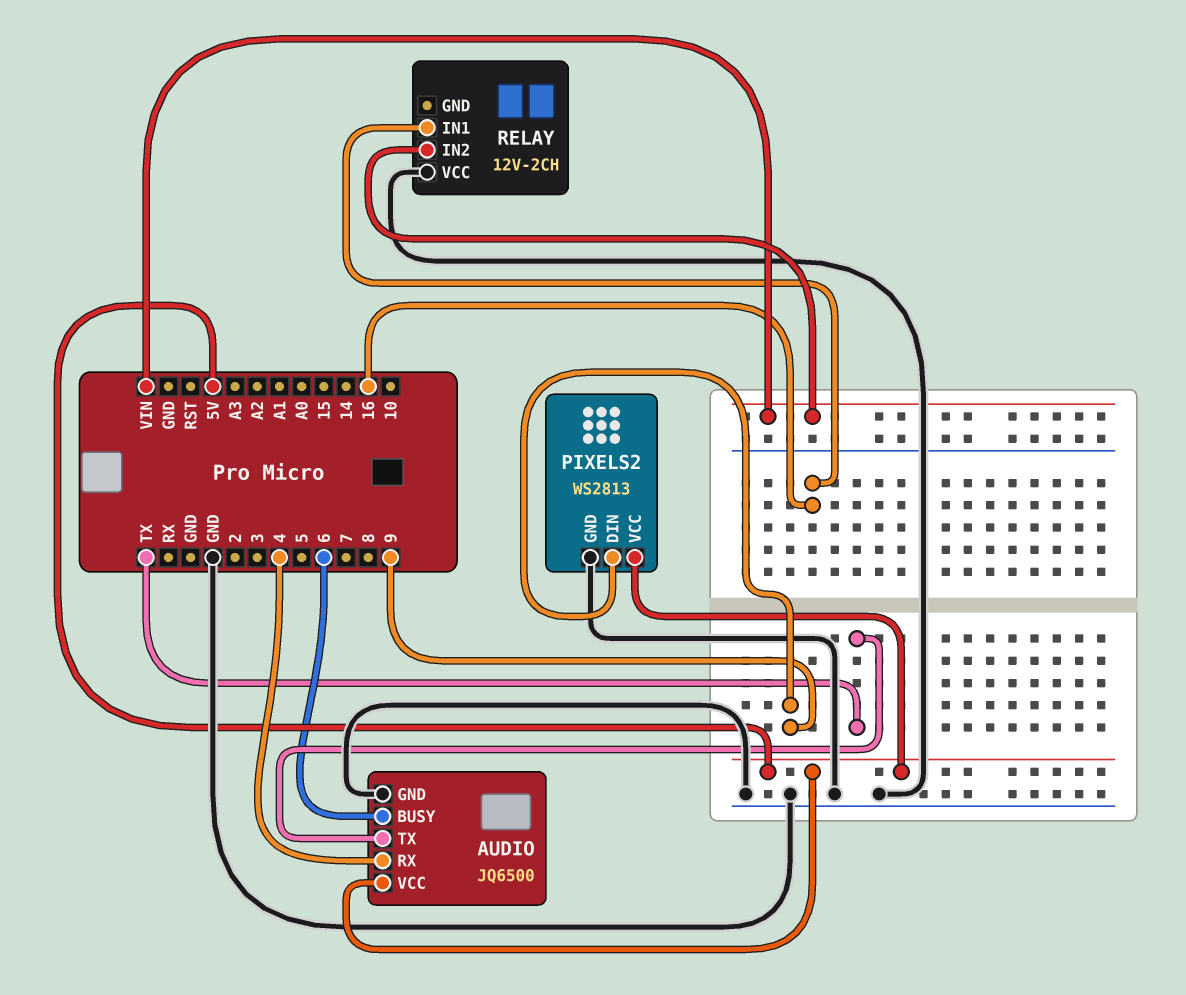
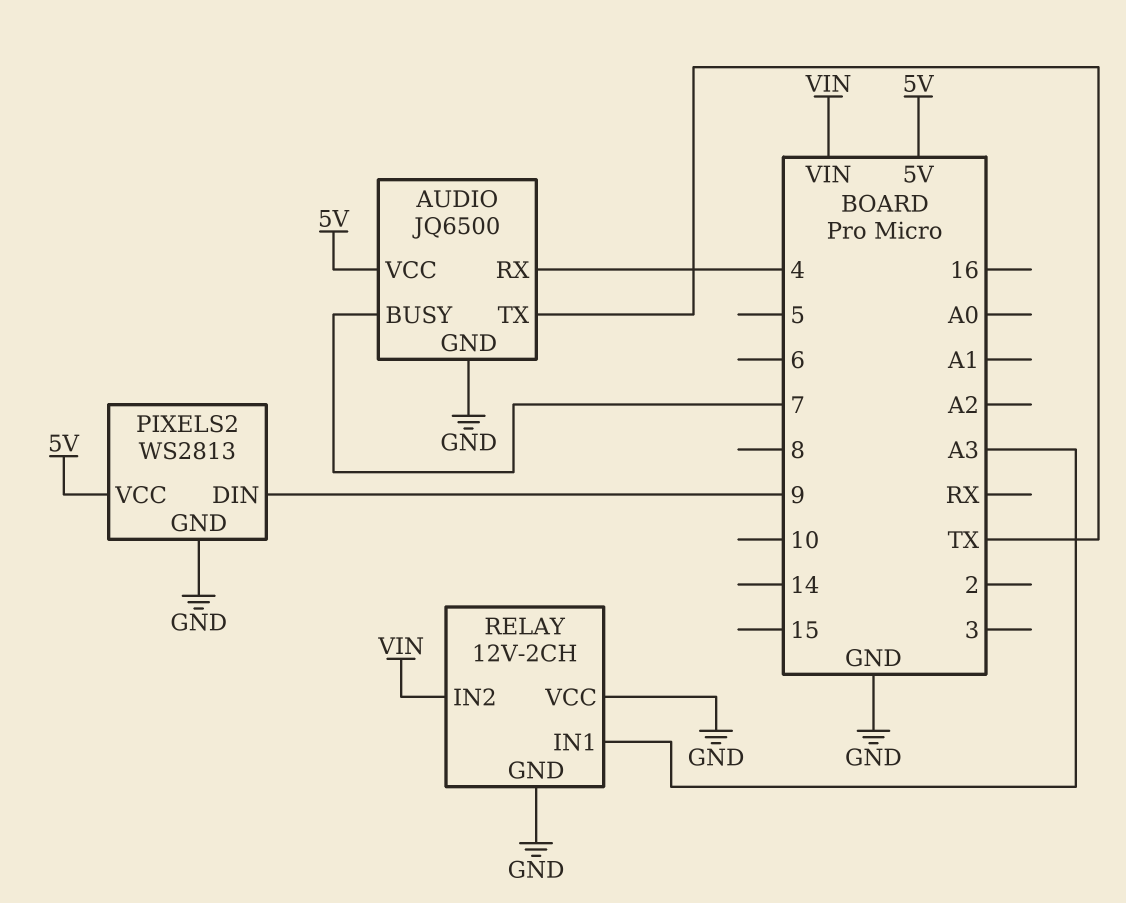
AUDIO pin BUSY: 6 -> 7
RELAY pin GND: none -> GND
RELAY pin IN1: 16 -> A3

